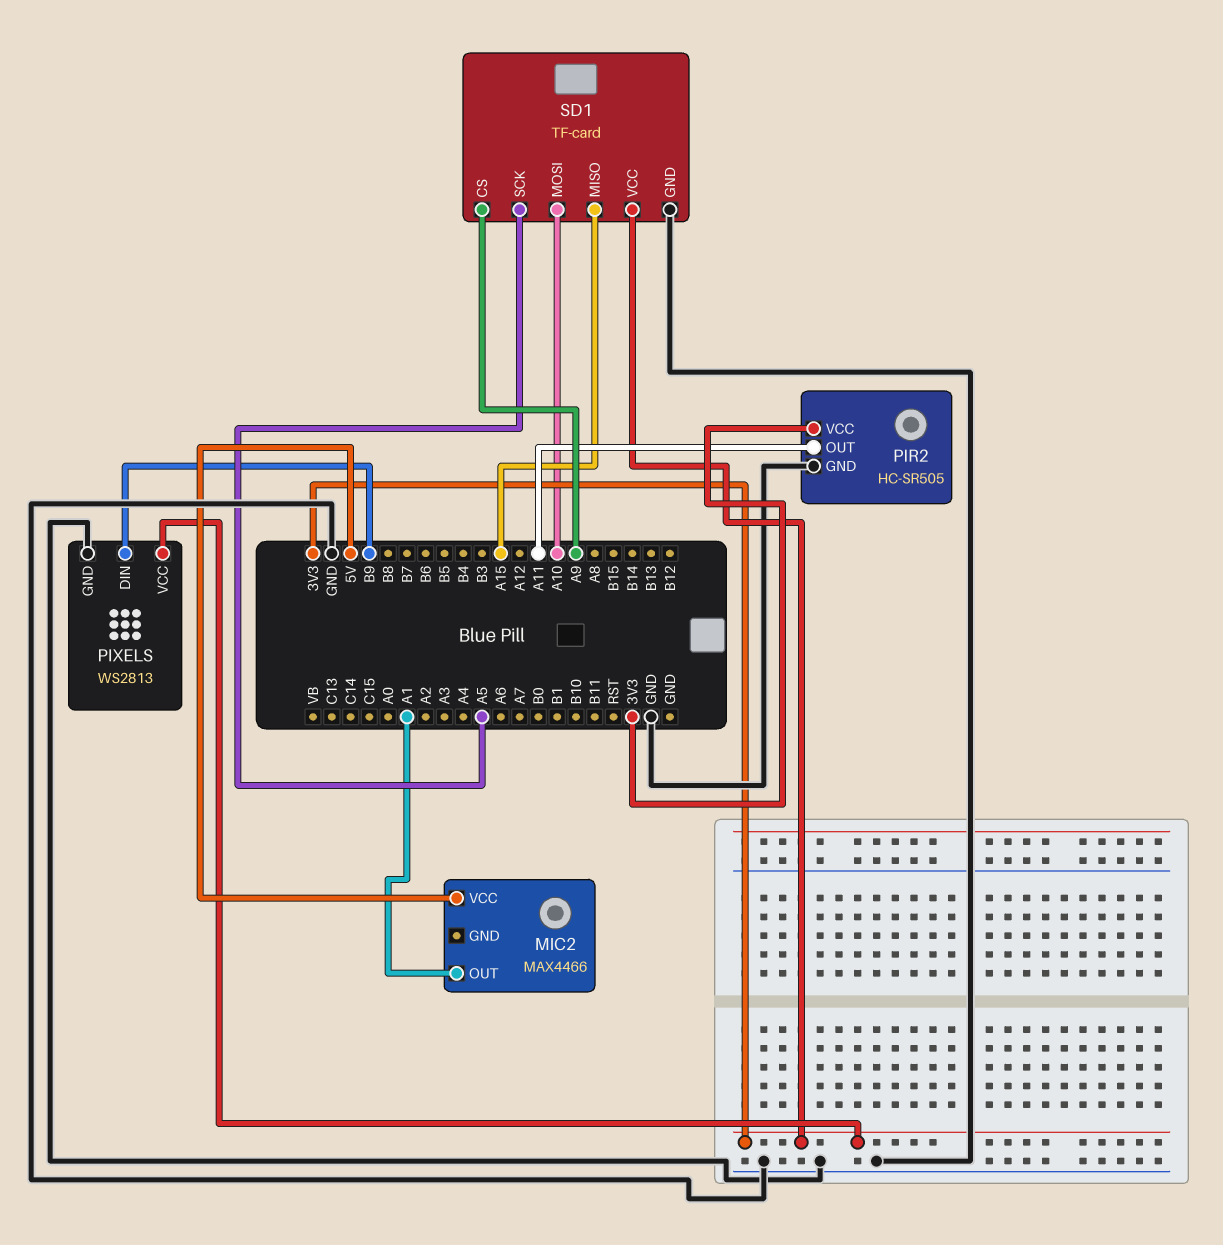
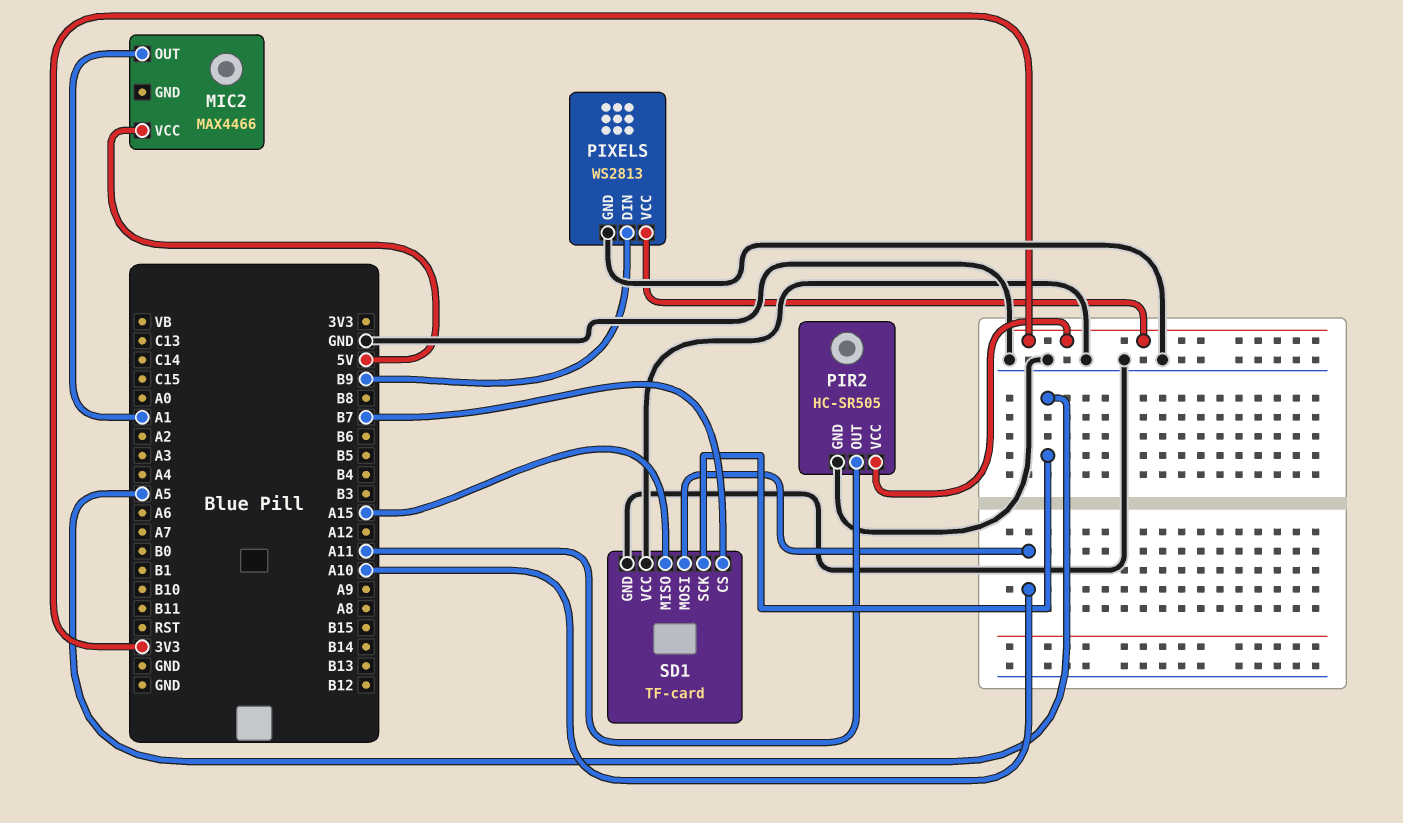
SD1 pin CS: A9 -> B7
SD1 pin VCC: 3V3 -> GND

